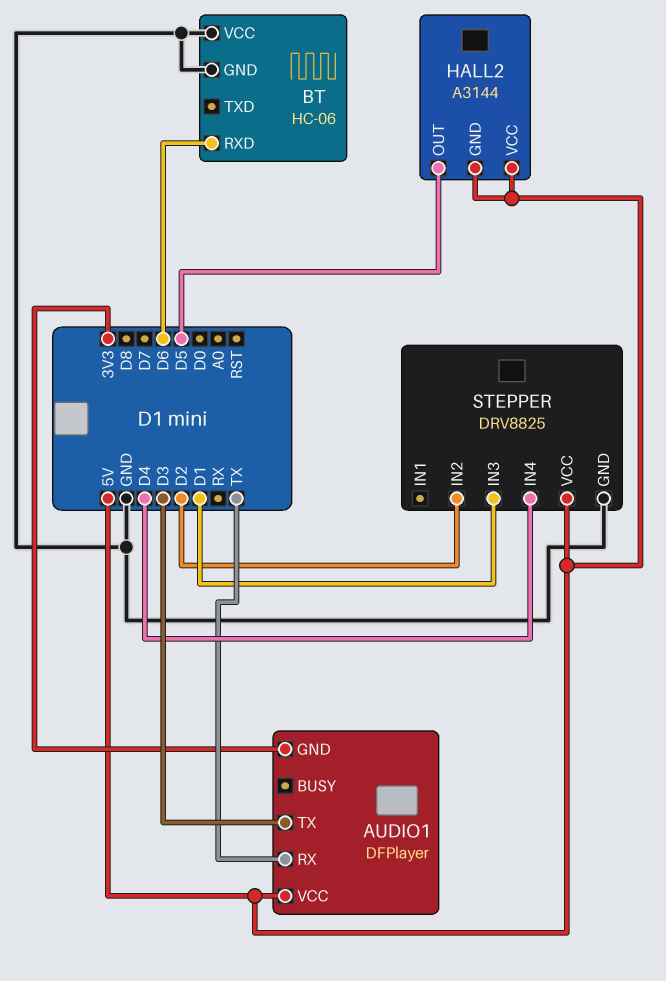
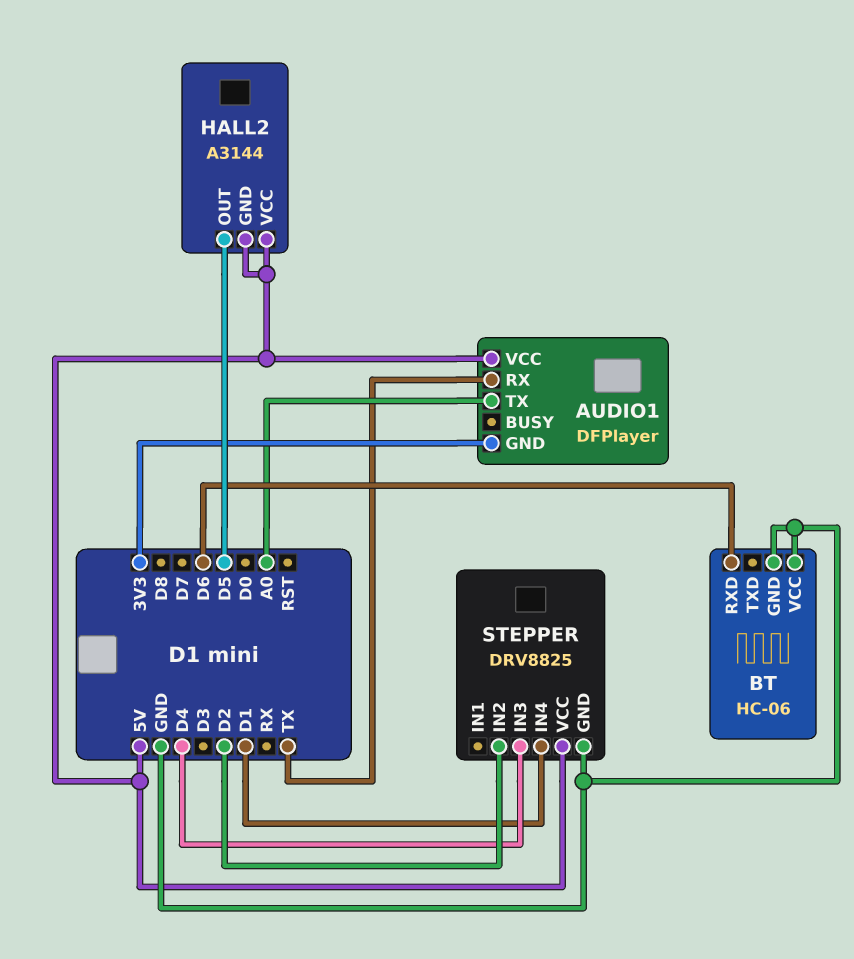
AUDIO1 pin TX: D3 -> A0
STEPPER pin IN3: D1 -> D4
STEPPER pin IN4: D4 -> D1

